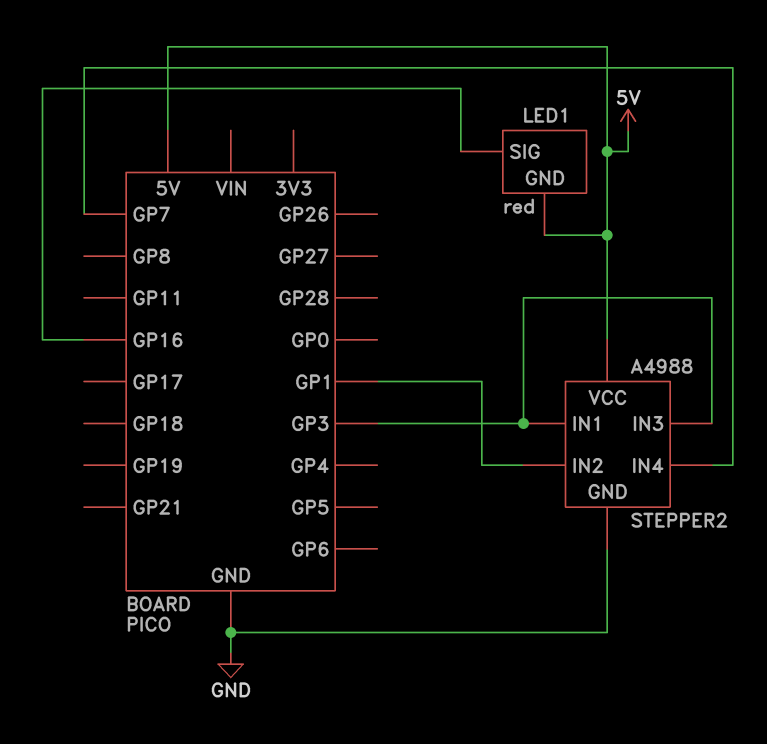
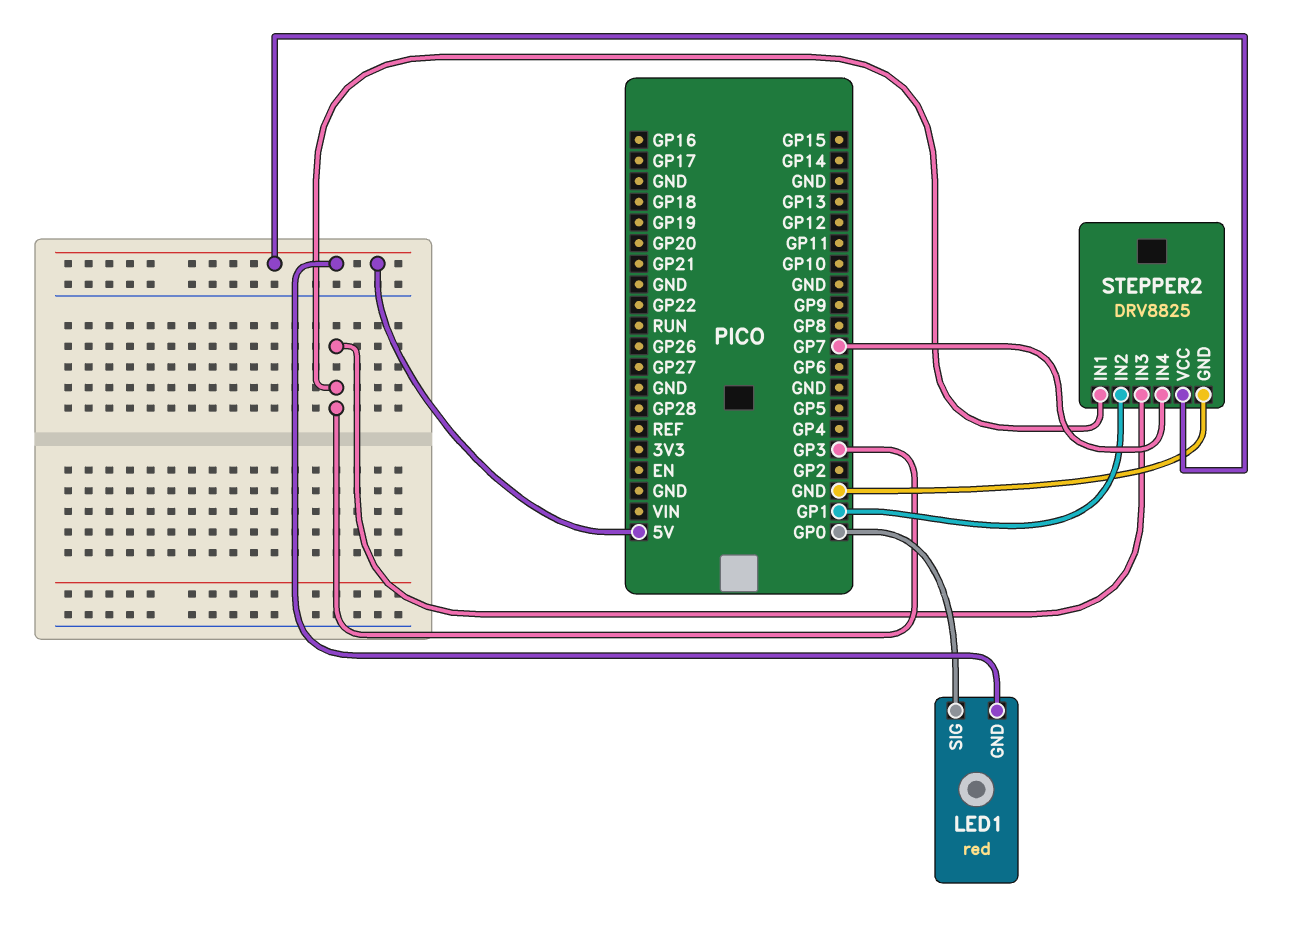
LED1 pin SIG: GP16 -> GP0
STEPPER2: A4988 -> DRV8825

